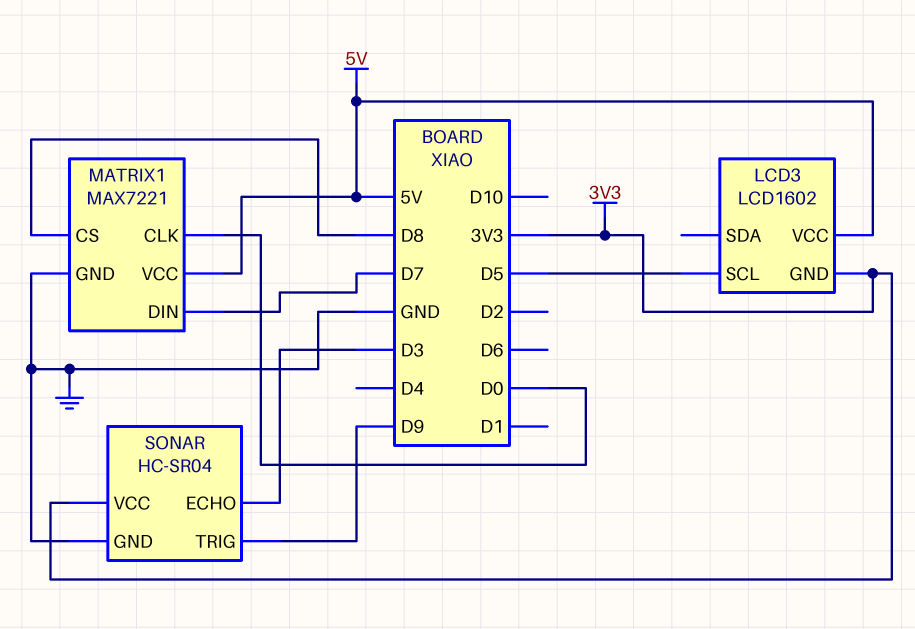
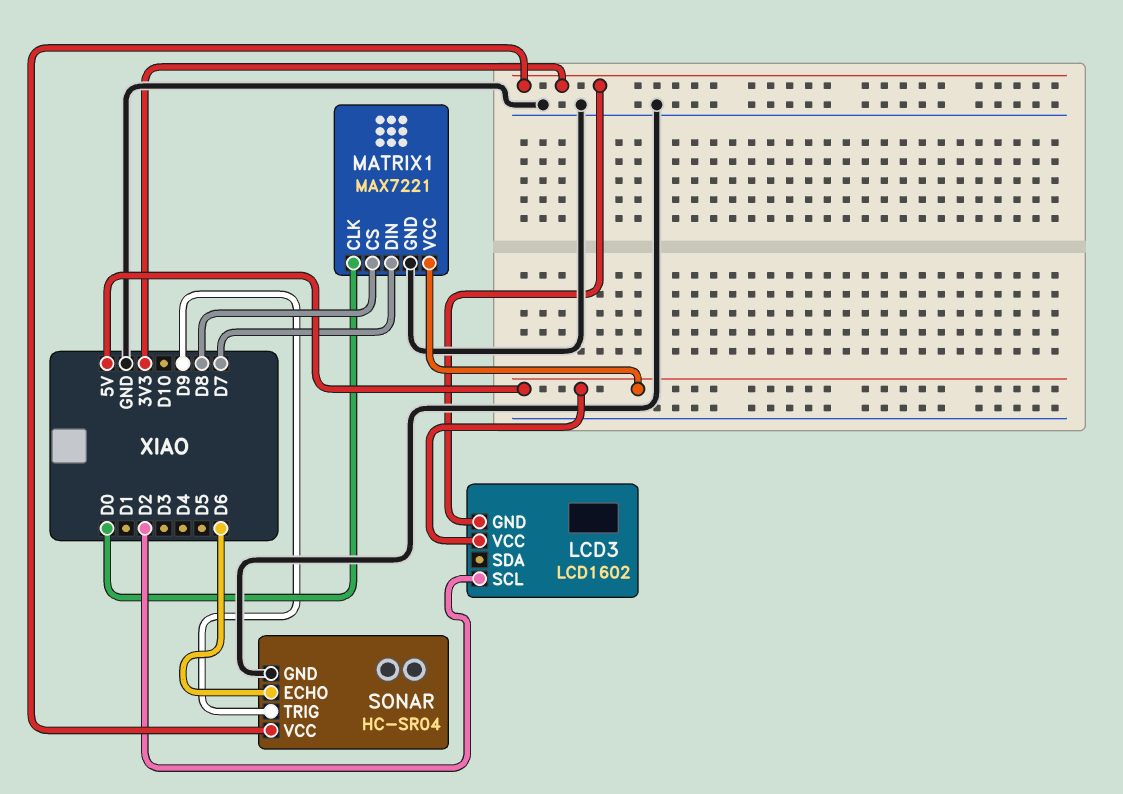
LCD3 pin SCL: D5 -> D2
SONAR pin ECHO: D3 -> D6

